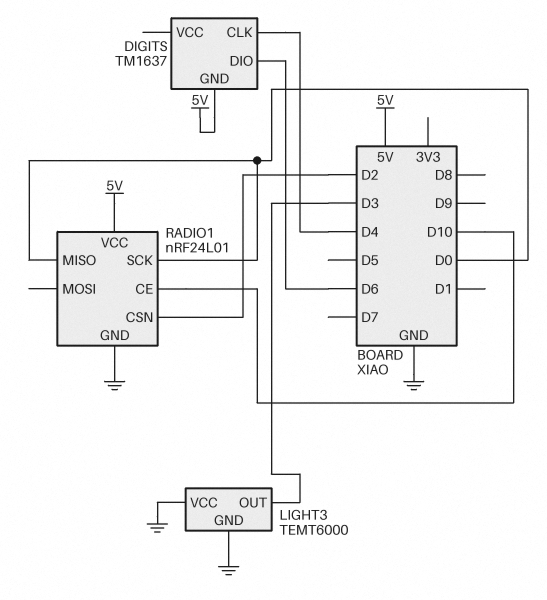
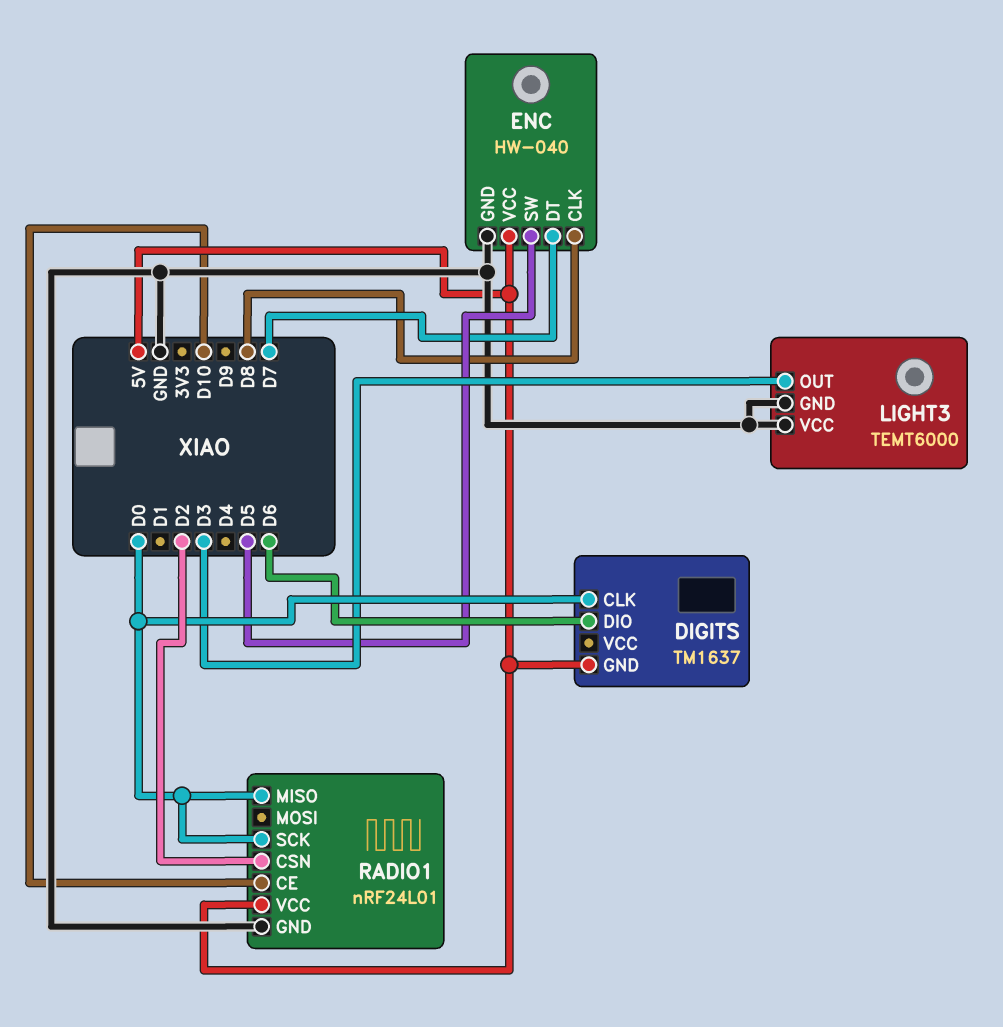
DIGITS pin CLK: D4 -> D0
ENC: none -> HW-040
ENC pin CLK: none -> D8
ENC pin DT: none -> D7
ENC pin GND: none -> GND
ENC pin SW: none -> D5
ENC pin VCC: none -> 5V

